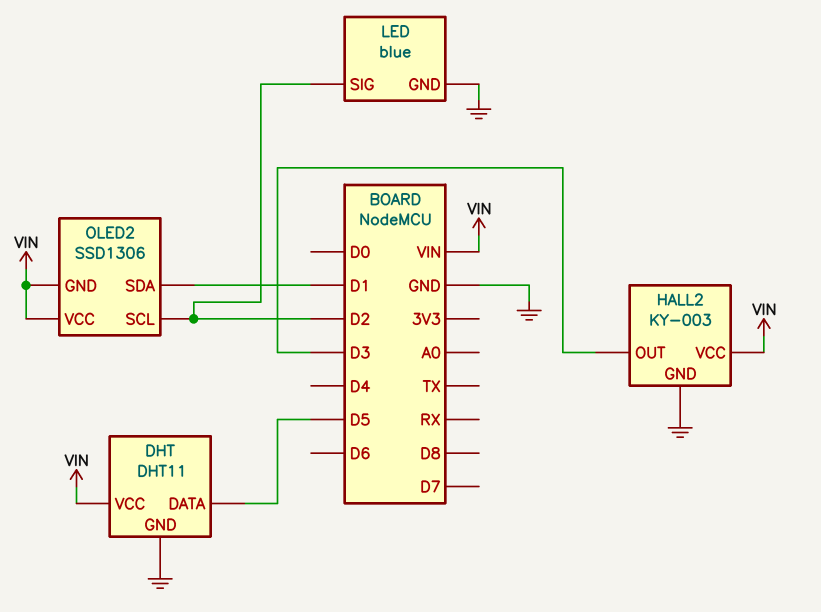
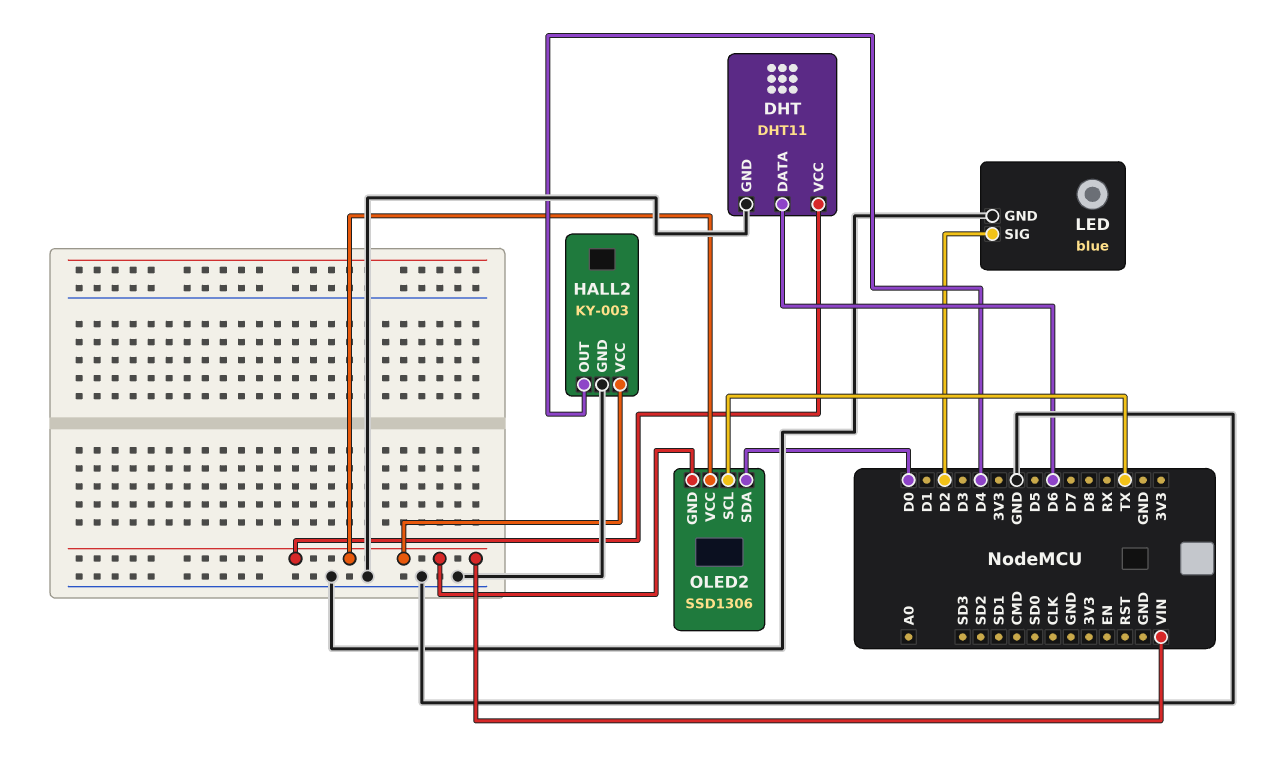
DHT pin DATA: D5 -> D6
HALL2 pin OUT: D3 -> D4
OLED2 pin SCL: D2 -> TX
OLED2 pin SDA: D1 -> D0

